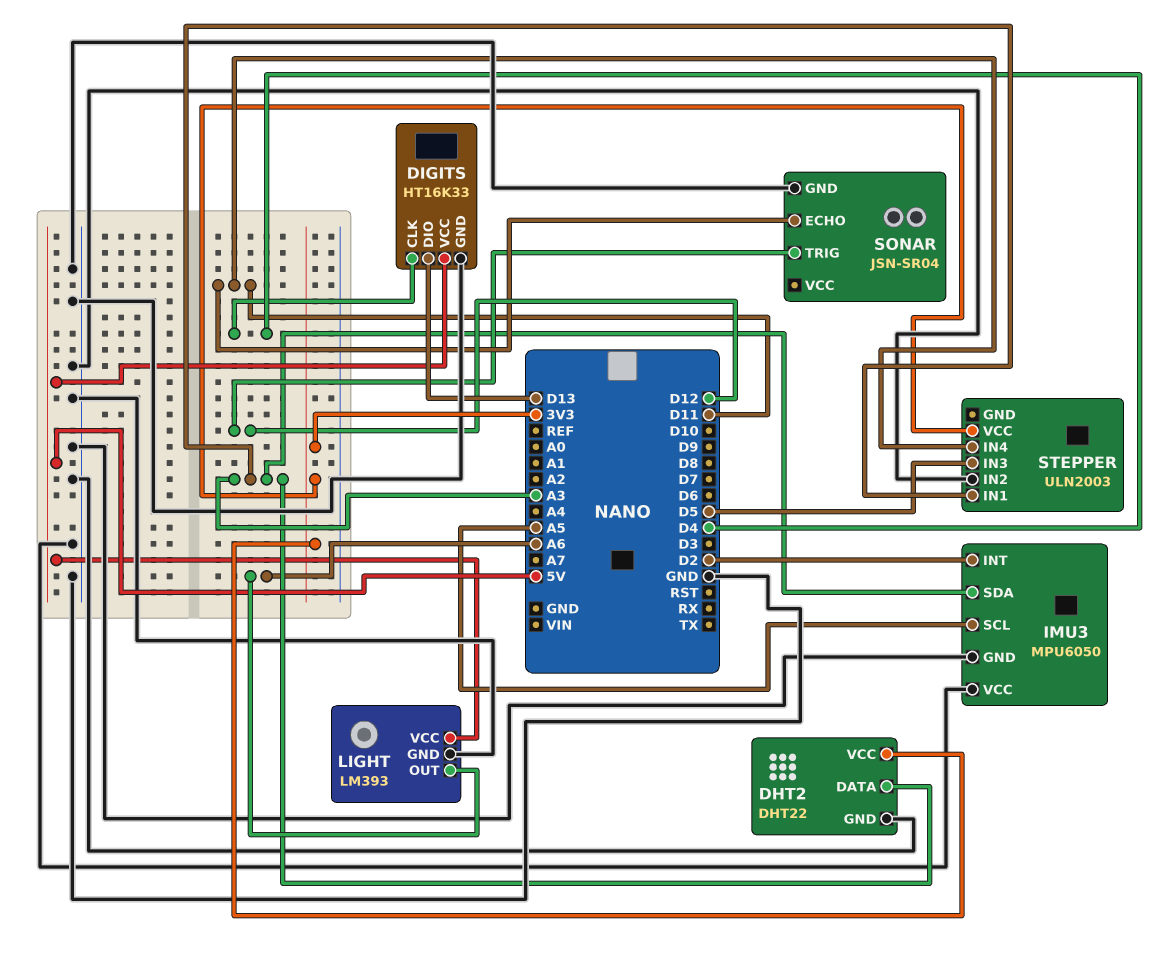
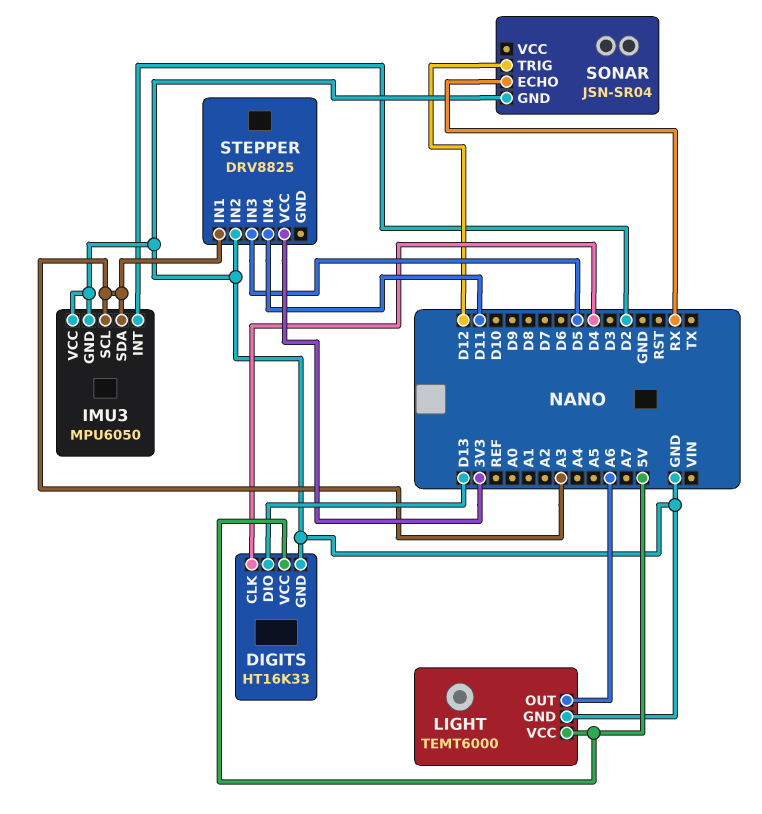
DHT2: DHT22 -> none
DHT2 pin DATA: A3 -> none
DHT2 pin GND: GND -> none
DHT2 pin VCC: 3V3 -> none
IMU3 pin SCL: A5 -> A3
LIGHT: LM393 -> TEMT6000
SONAR pin ECHO: D11 -> RX
STEPPER: ULN2003 -> DRV8825

